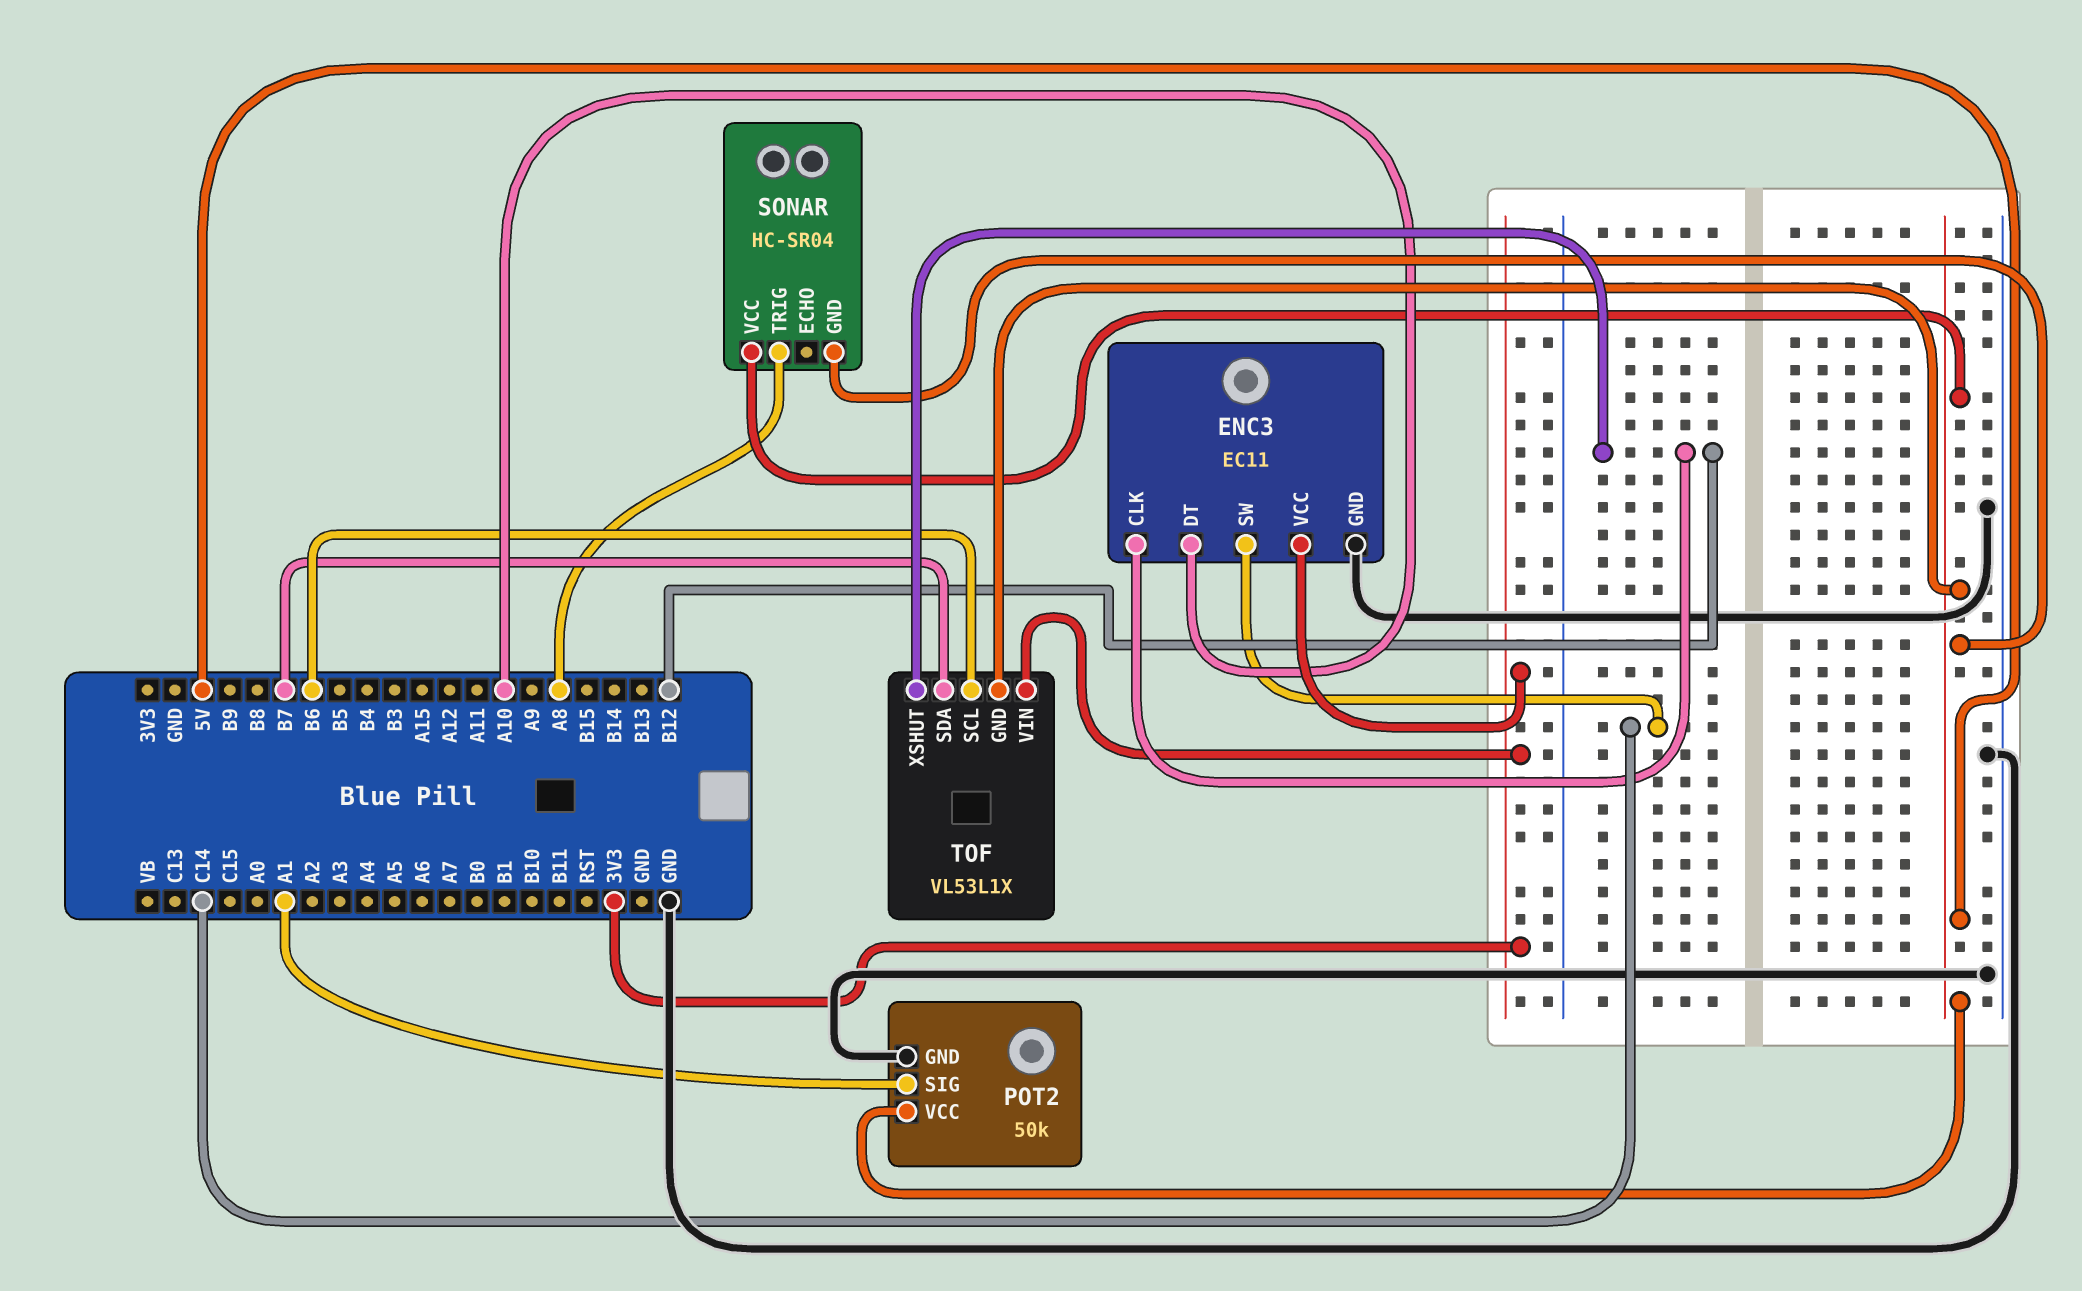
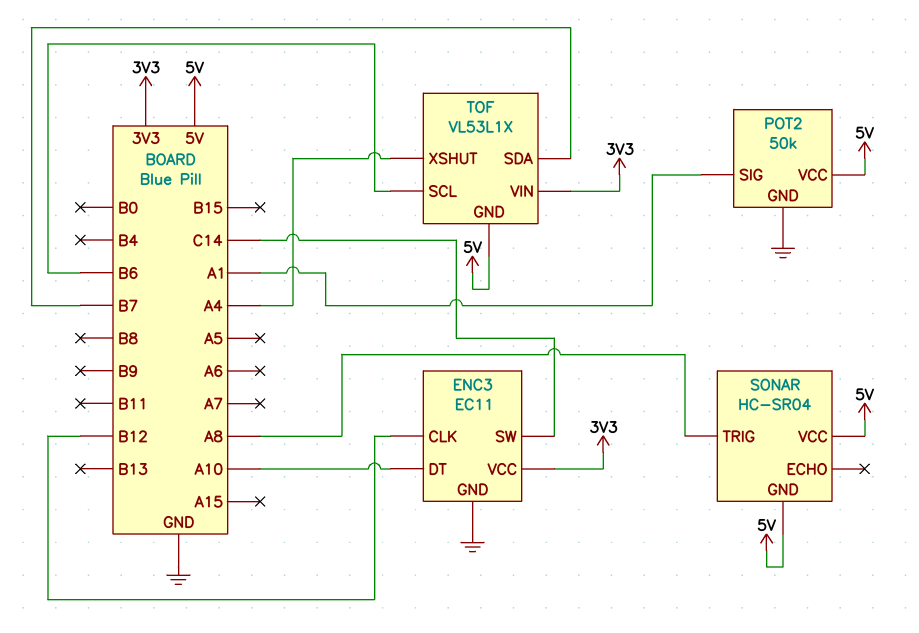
TOF pin XSHUT: B12 -> A4

